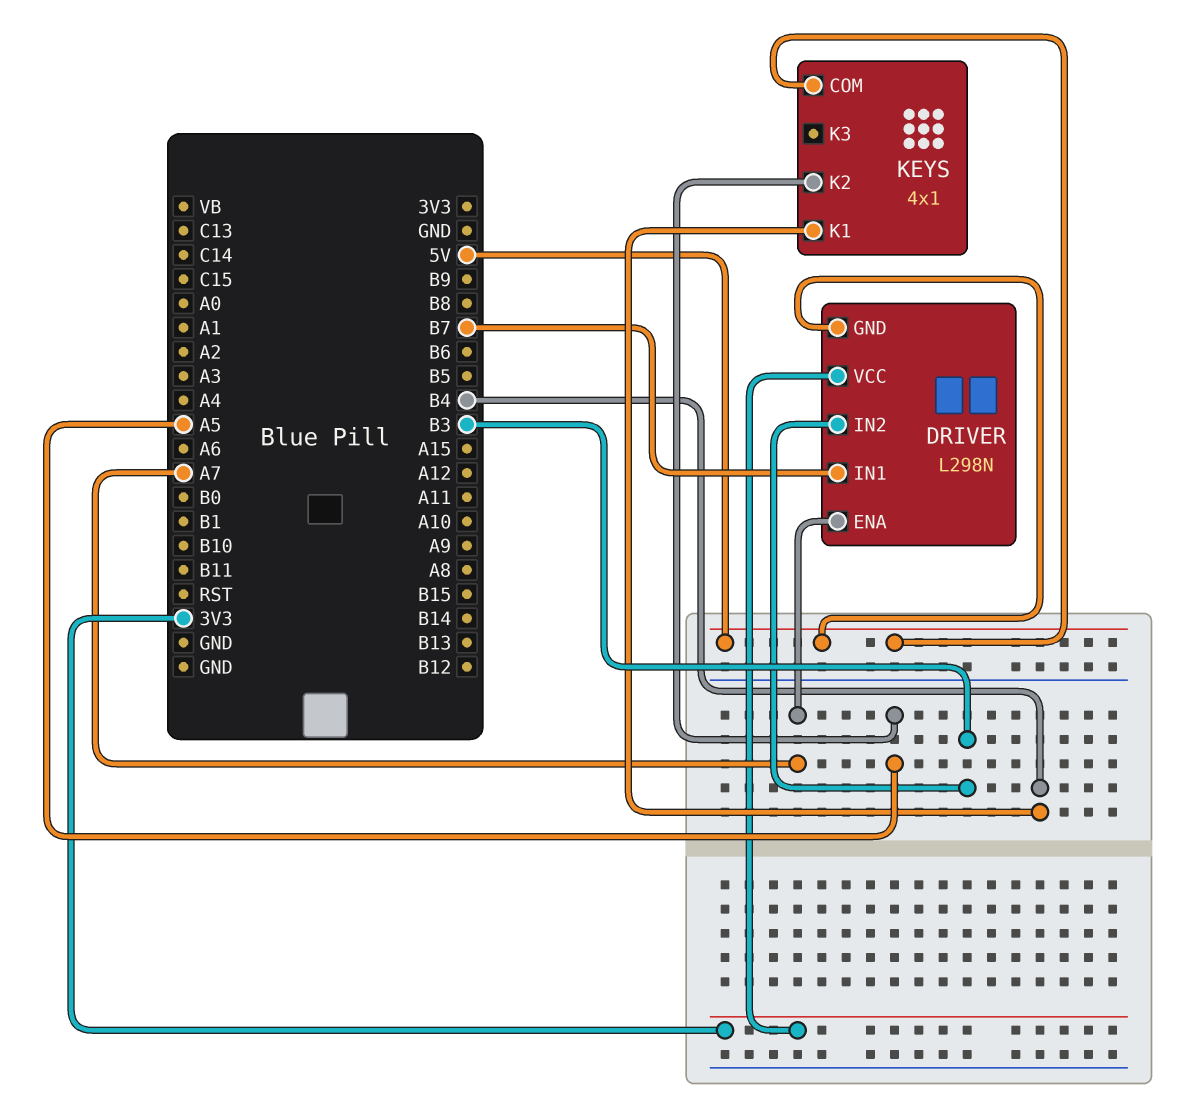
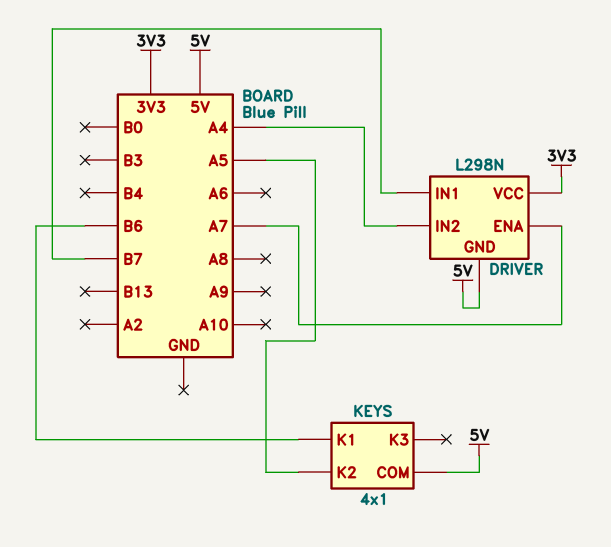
DRIVER pin IN2: B3 -> A4
KEYS pin K1: B4 -> B6

